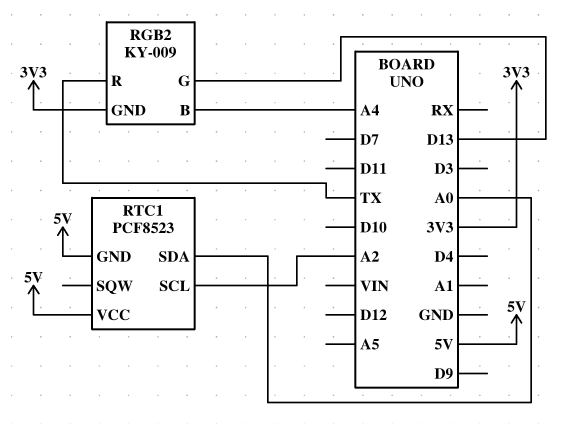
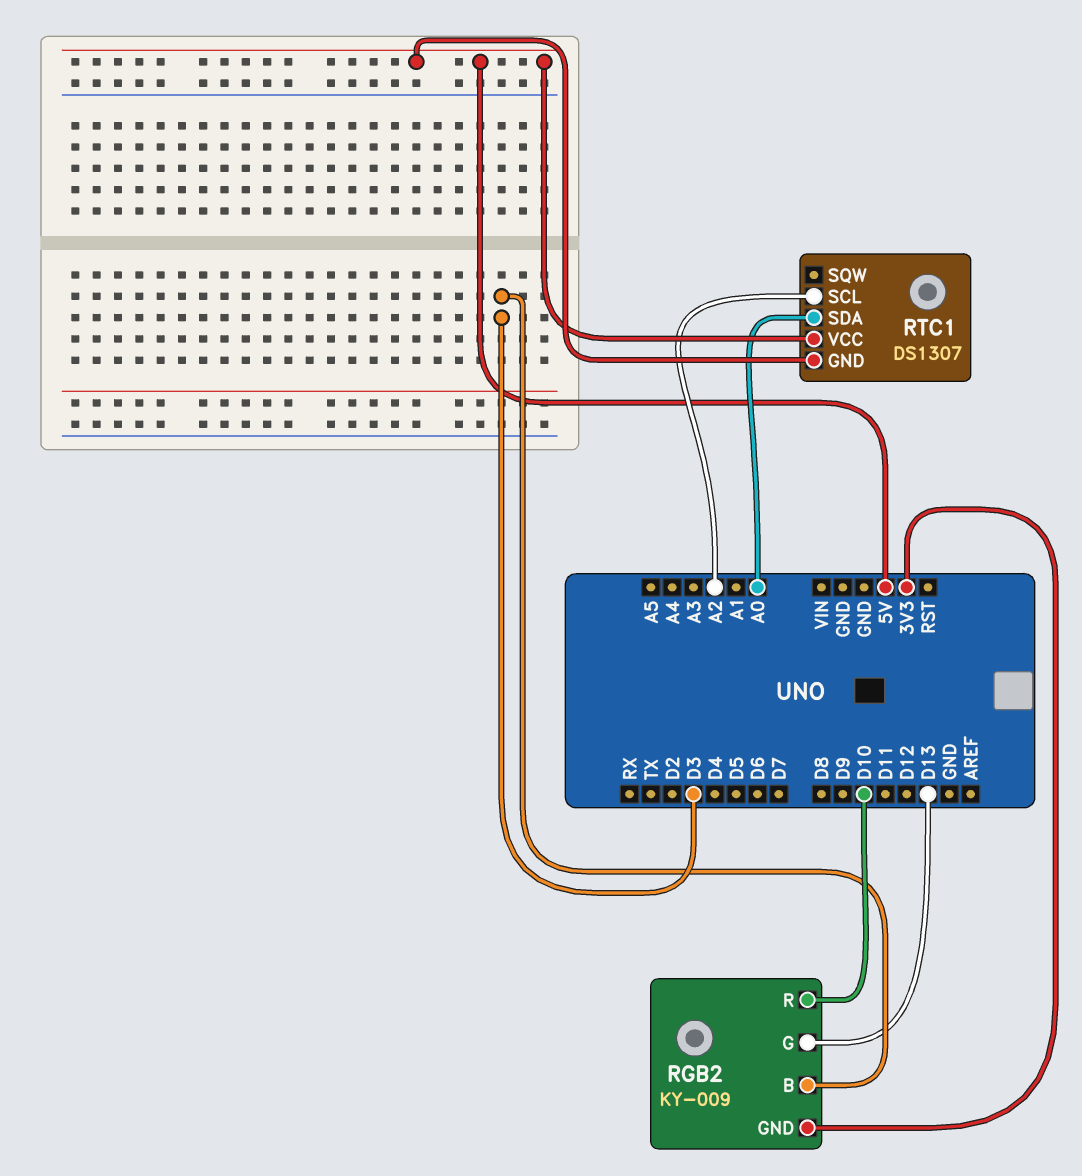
RGB2 pin B: A4 -> D3
RGB2 pin R: TX -> D10
RTC1: PCF8523 -> DS1307

